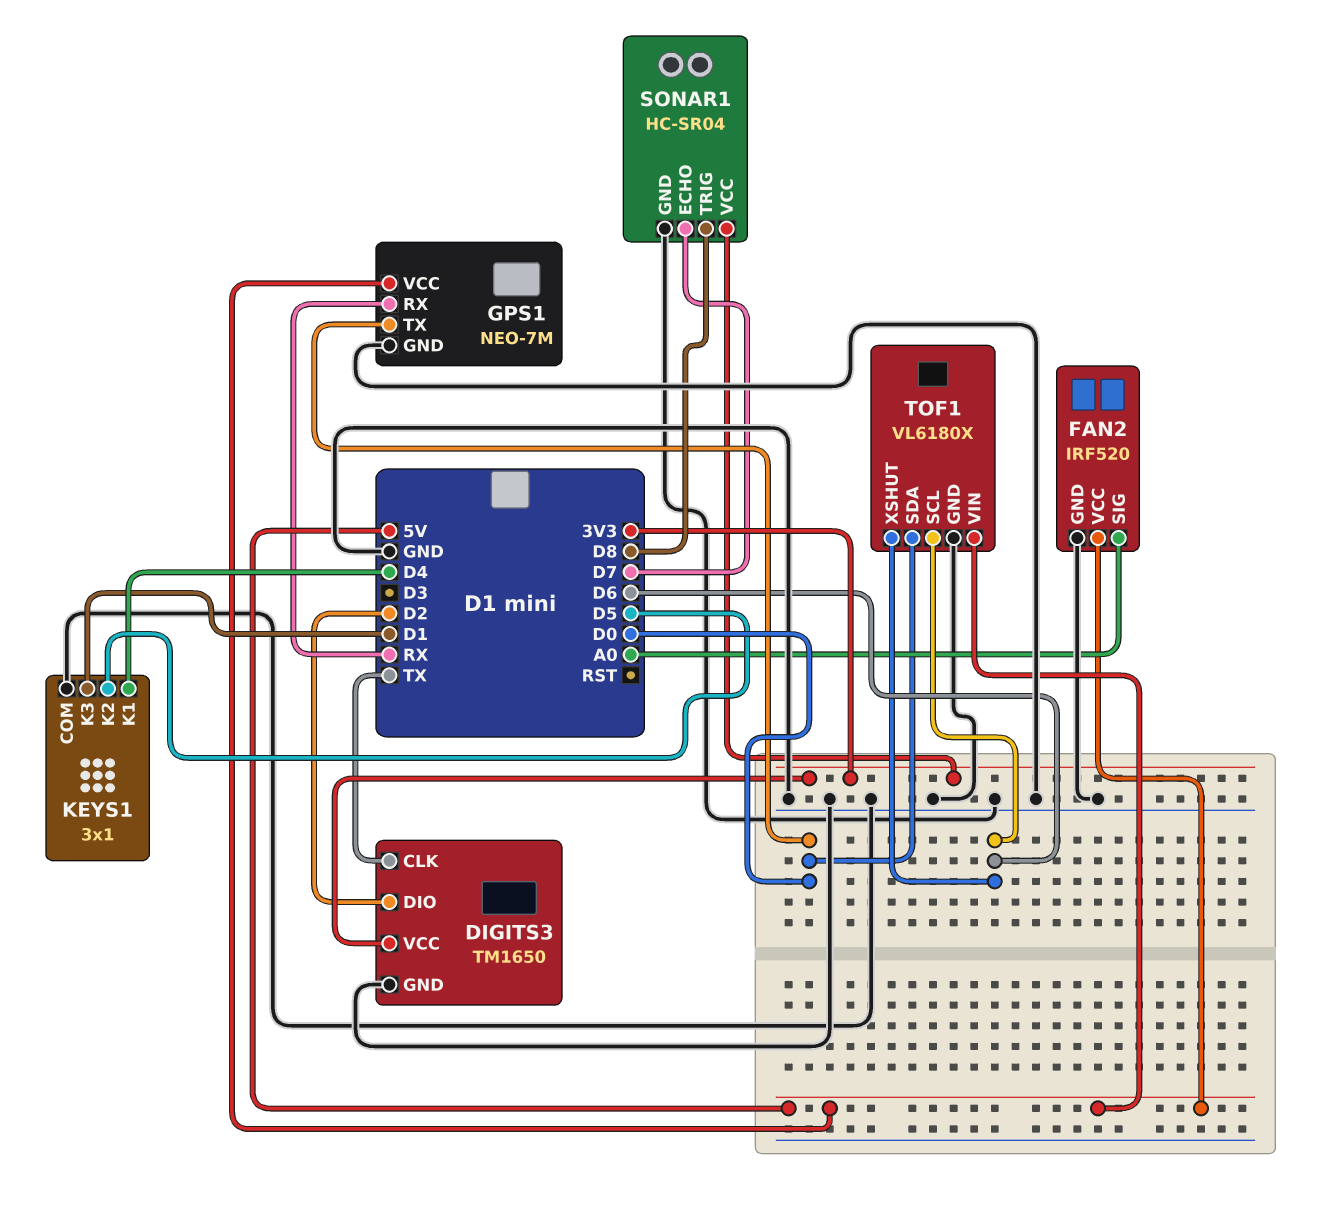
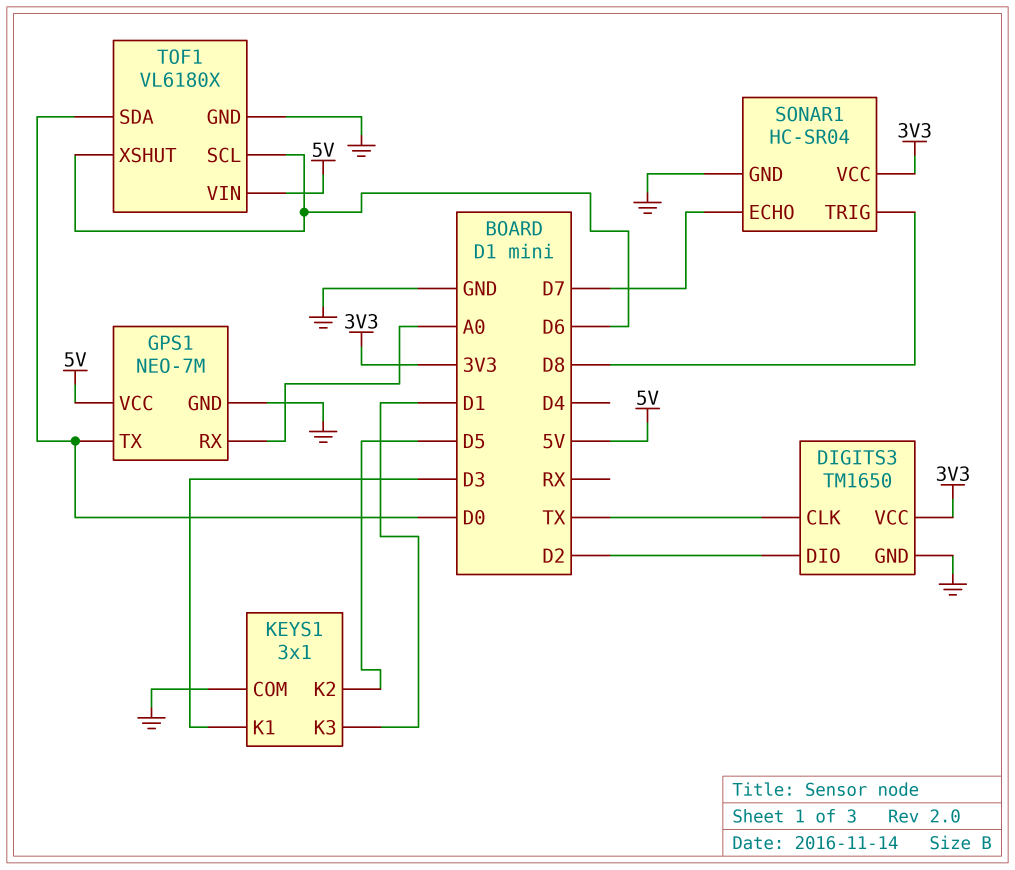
FAN2: IRF520 -> none
FAN2 pin GND: GND -> none
FAN2 pin SIG: A0 -> none
FAN2 pin VCC: 5V -> none
GPS1 pin RX: RX -> A0
KEYS1 pin K1: D4 -> D3

